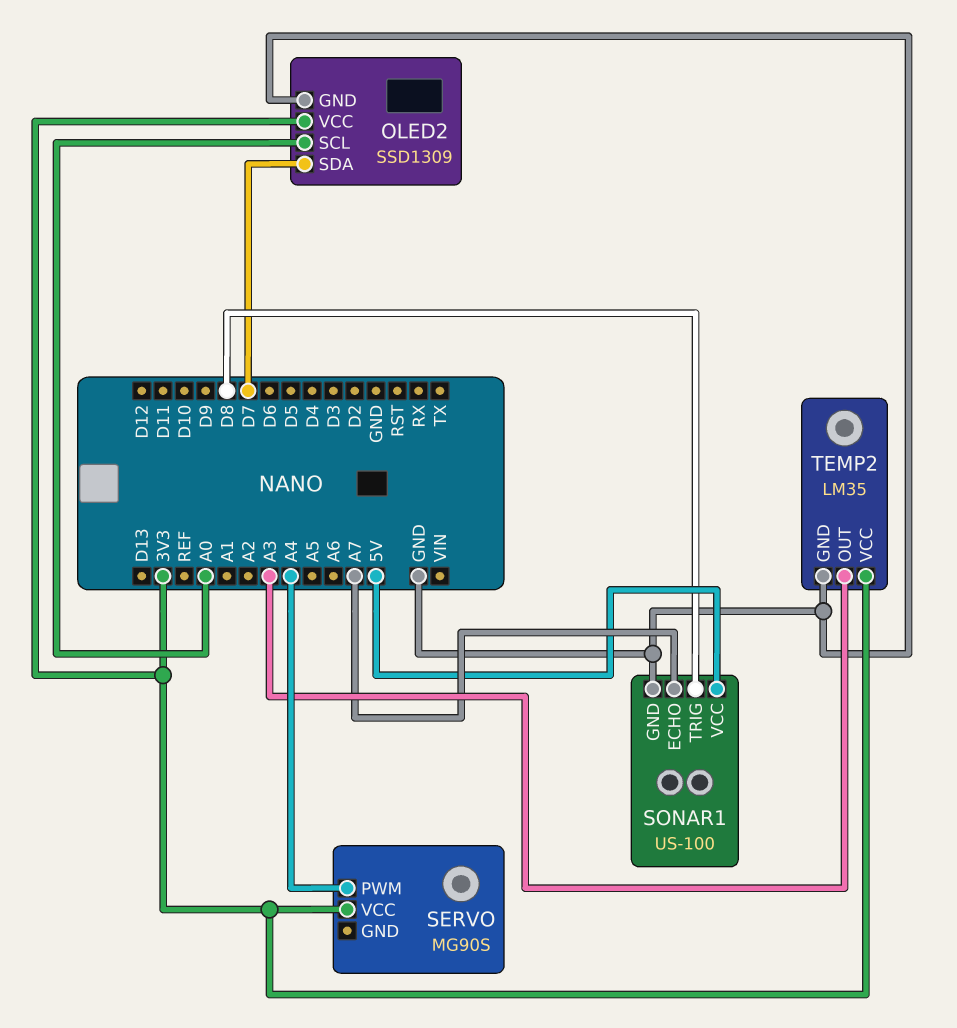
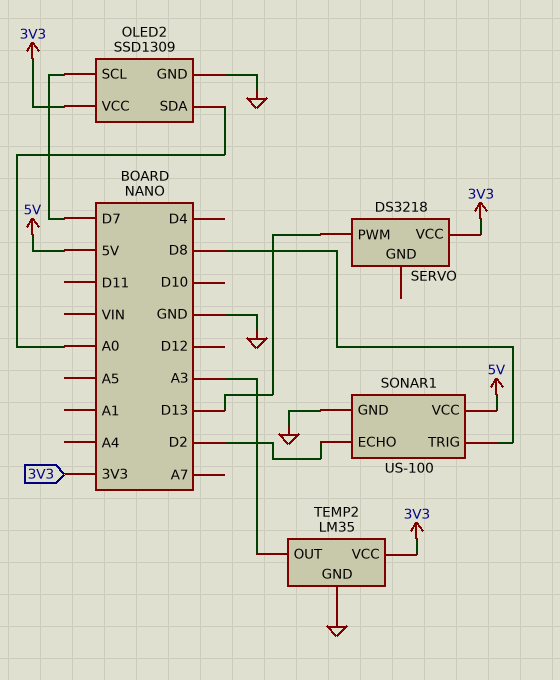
OLED2 pin SCL: A0 -> D7
OLED2 pin SDA: D7 -> A0
SERVO: MG90S -> DS3218
SERVO pin PWM: A4 -> D13
SONAR1 pin ECHO: A7 -> D2

